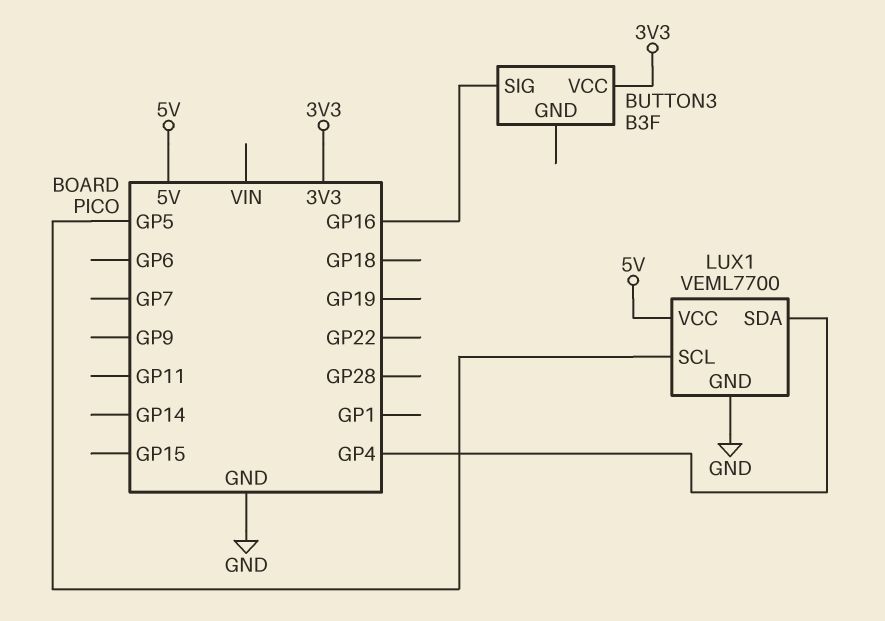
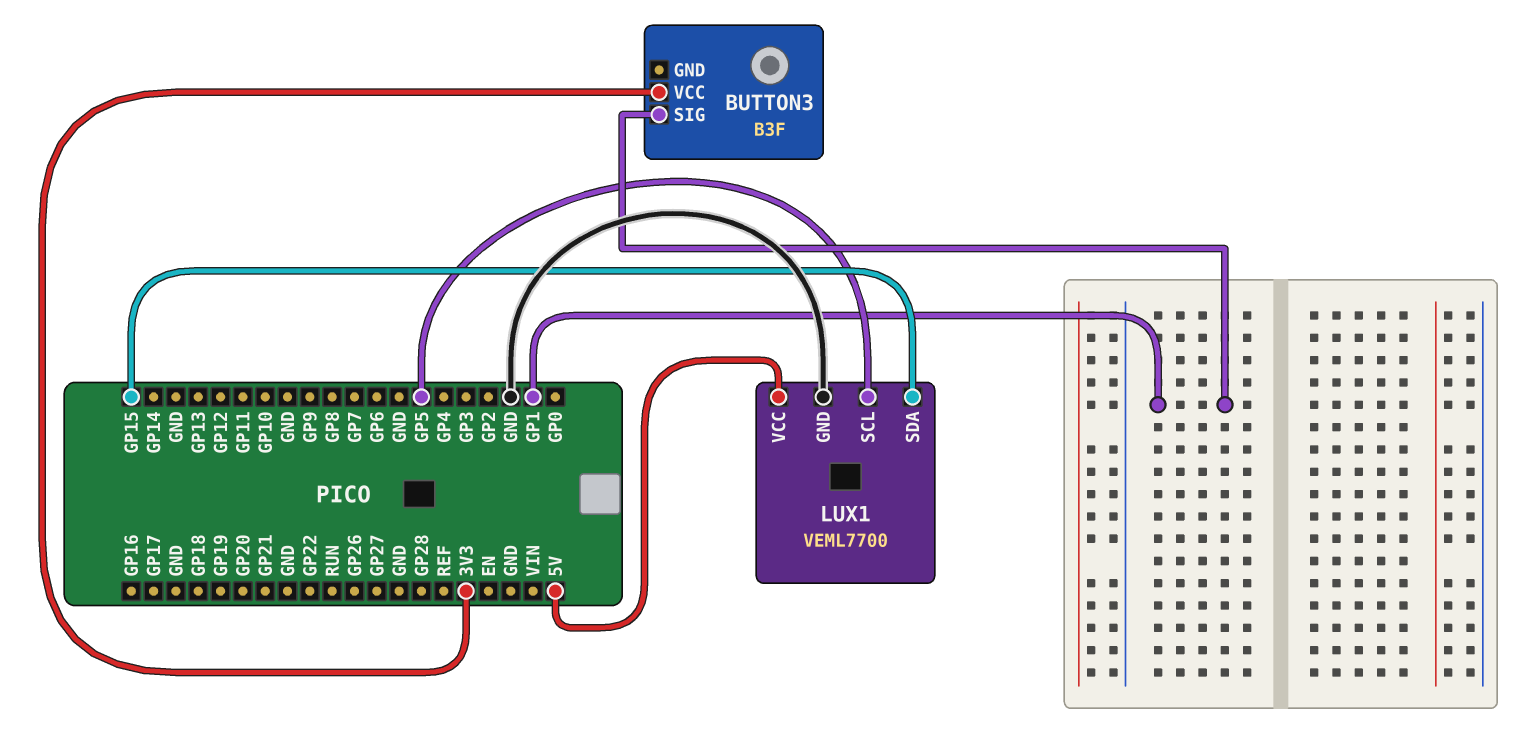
BUTTON3 pin SIG: GP16 -> GP1
LUX1 pin SDA: GP4 -> GP15

